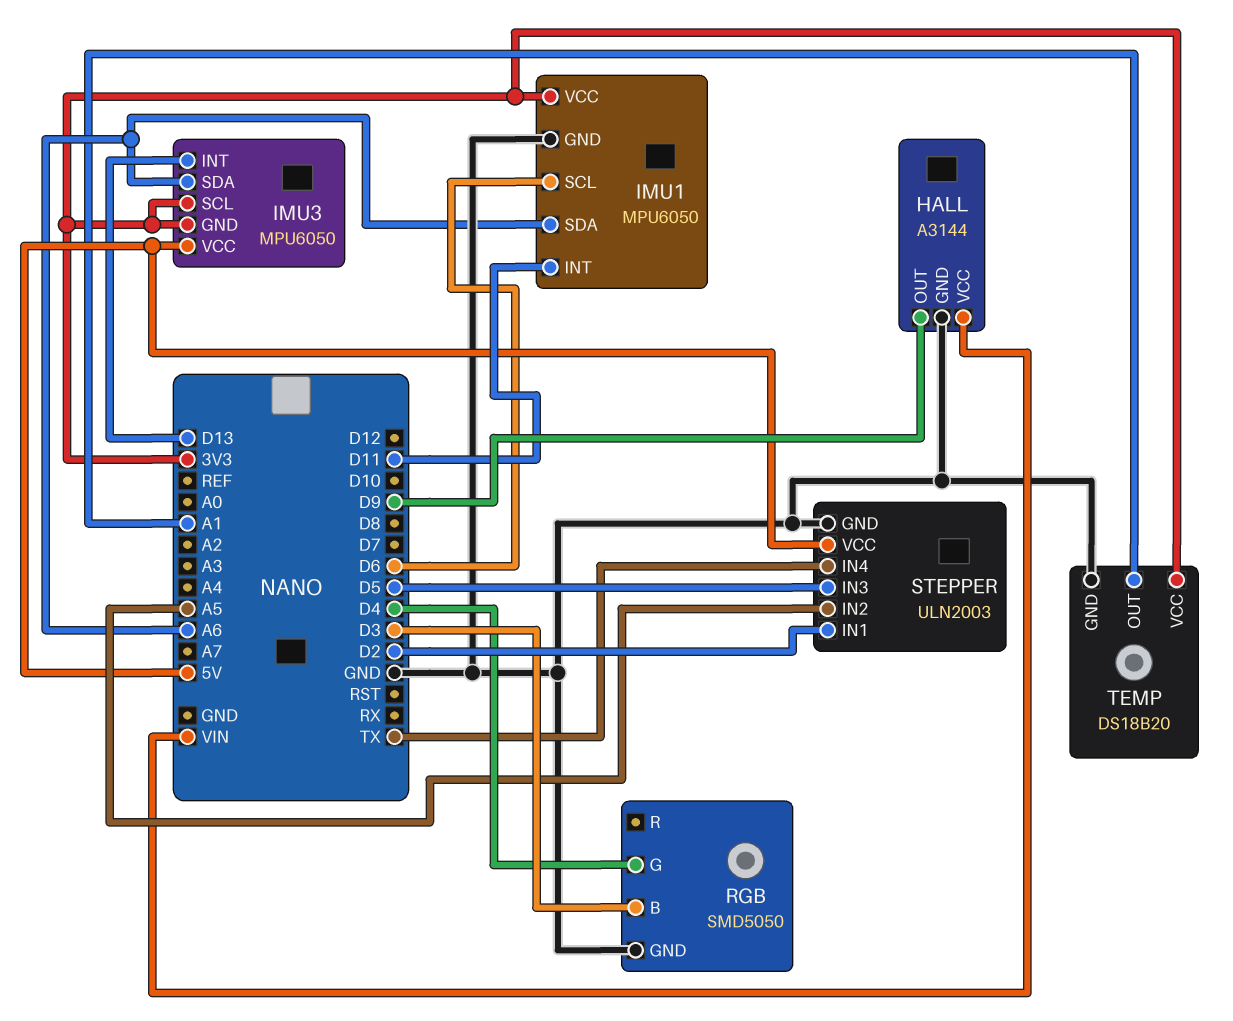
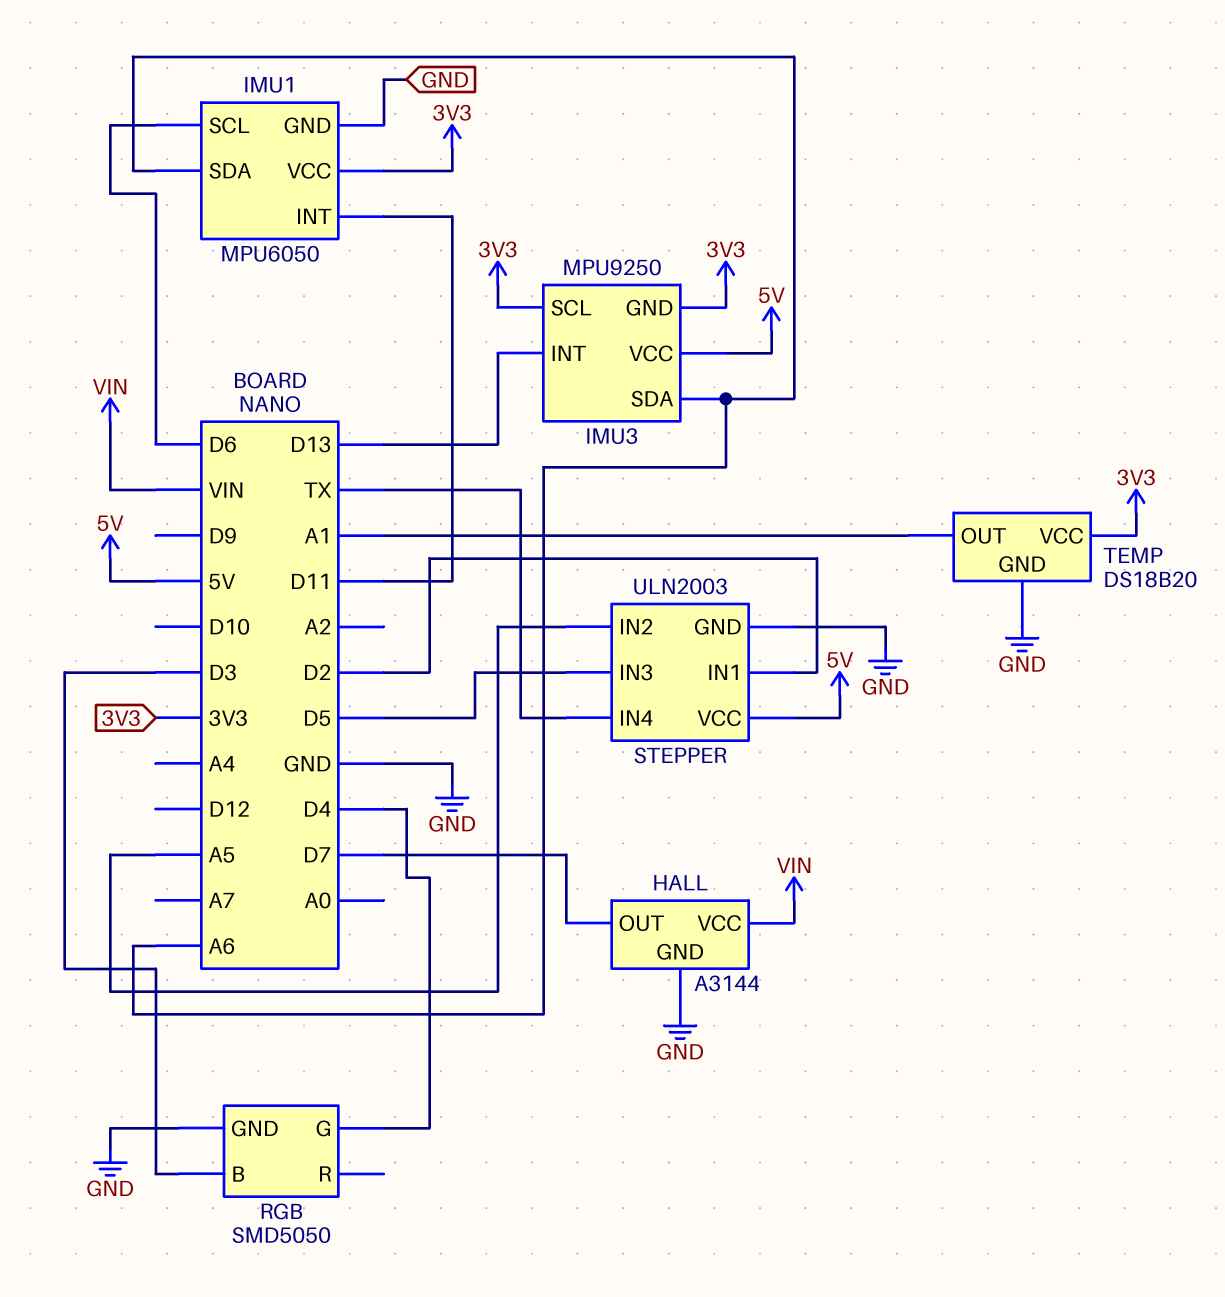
HALL pin OUT: D9 -> D7
IMU3: MPU6050 -> MPU9250

